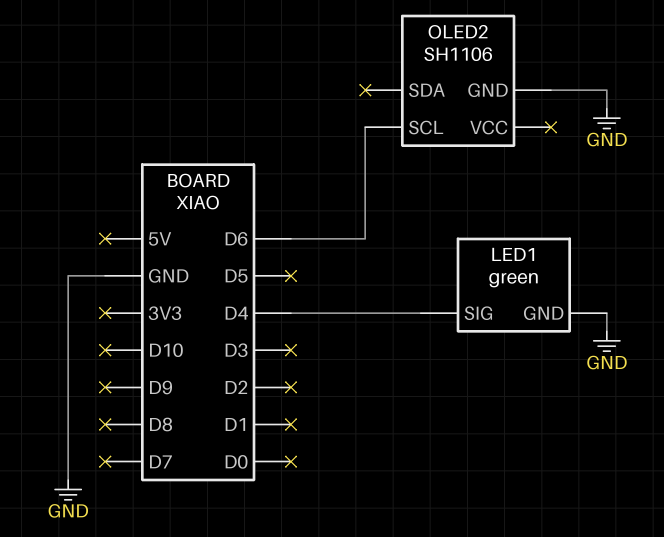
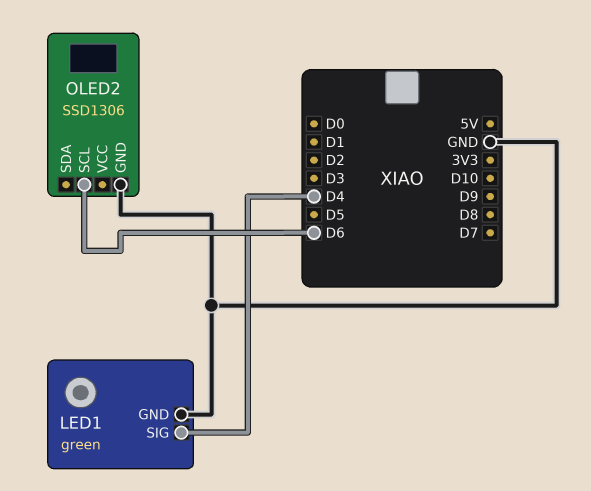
OLED2: SH1106 -> SSD1306

